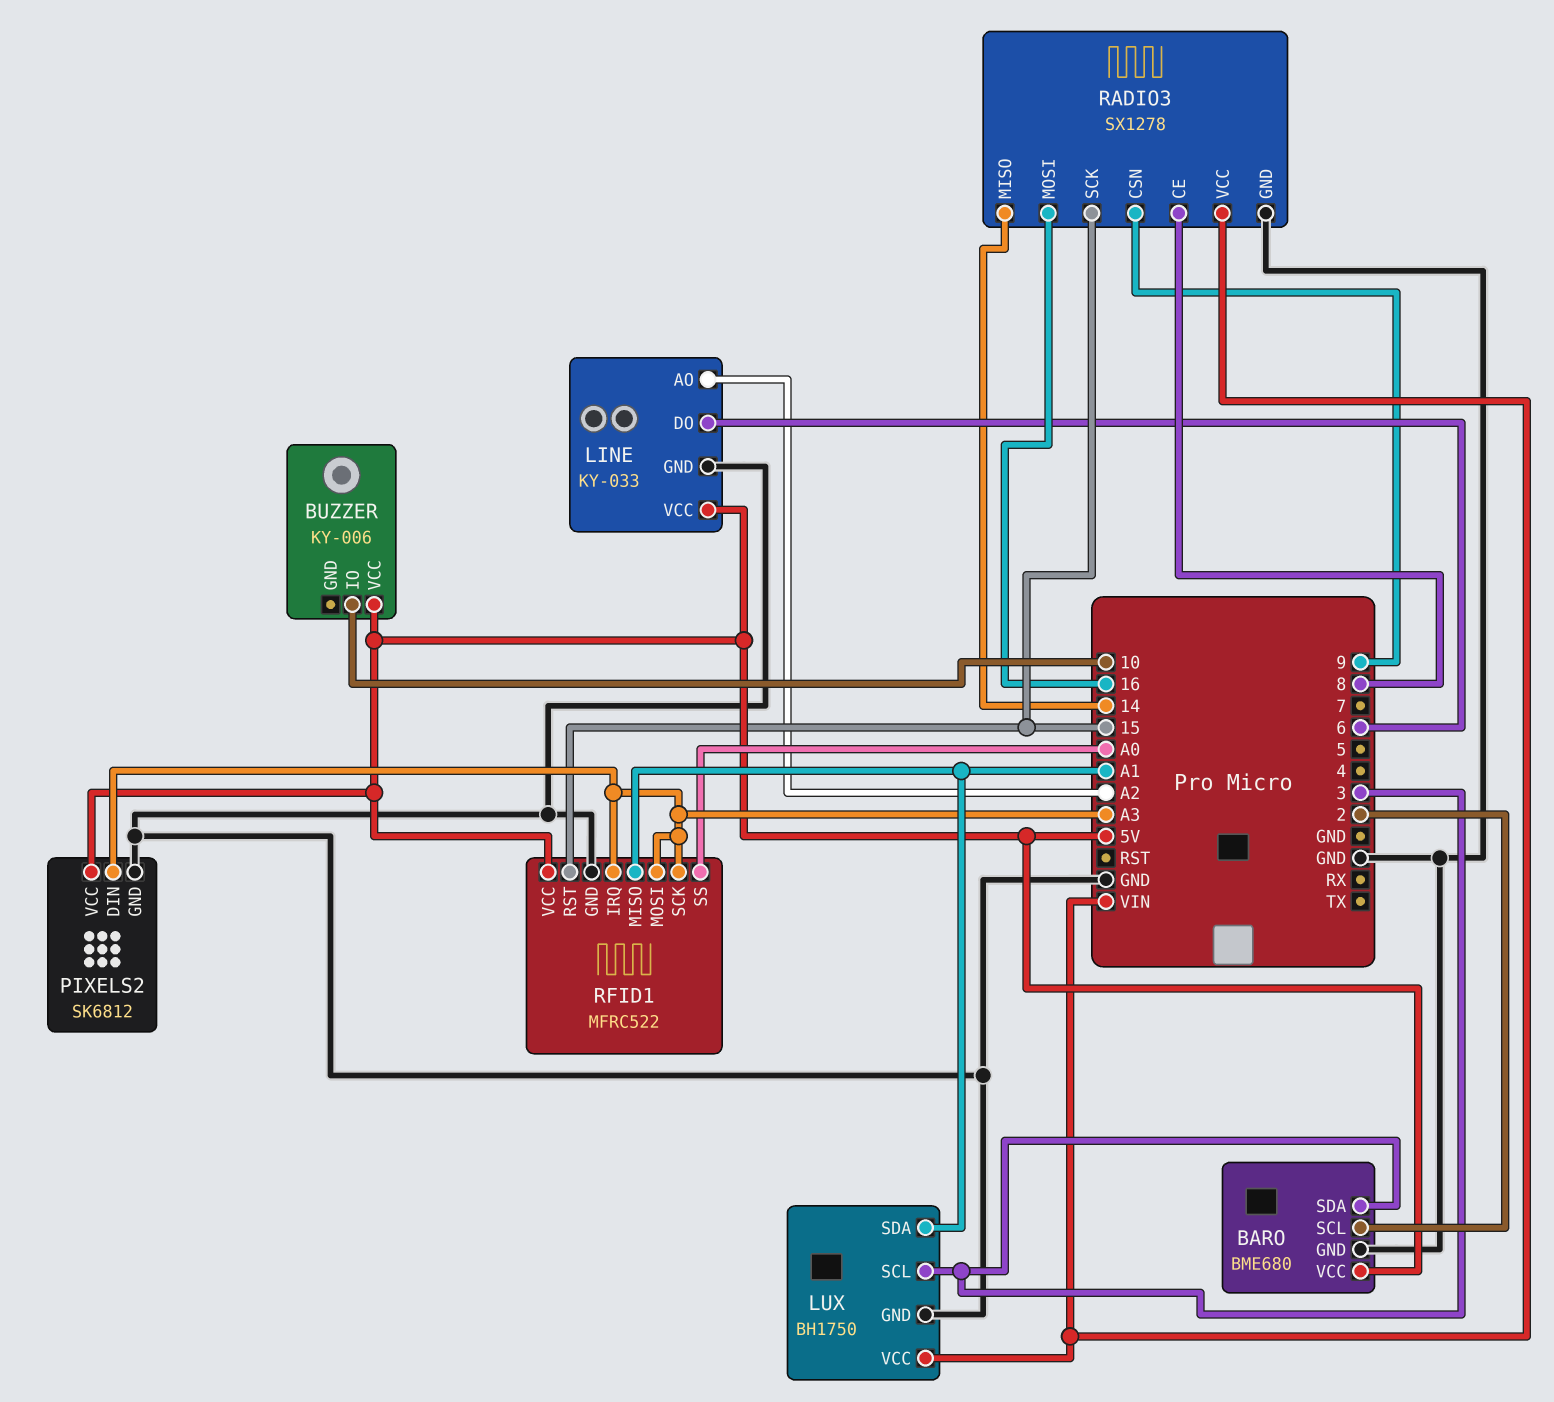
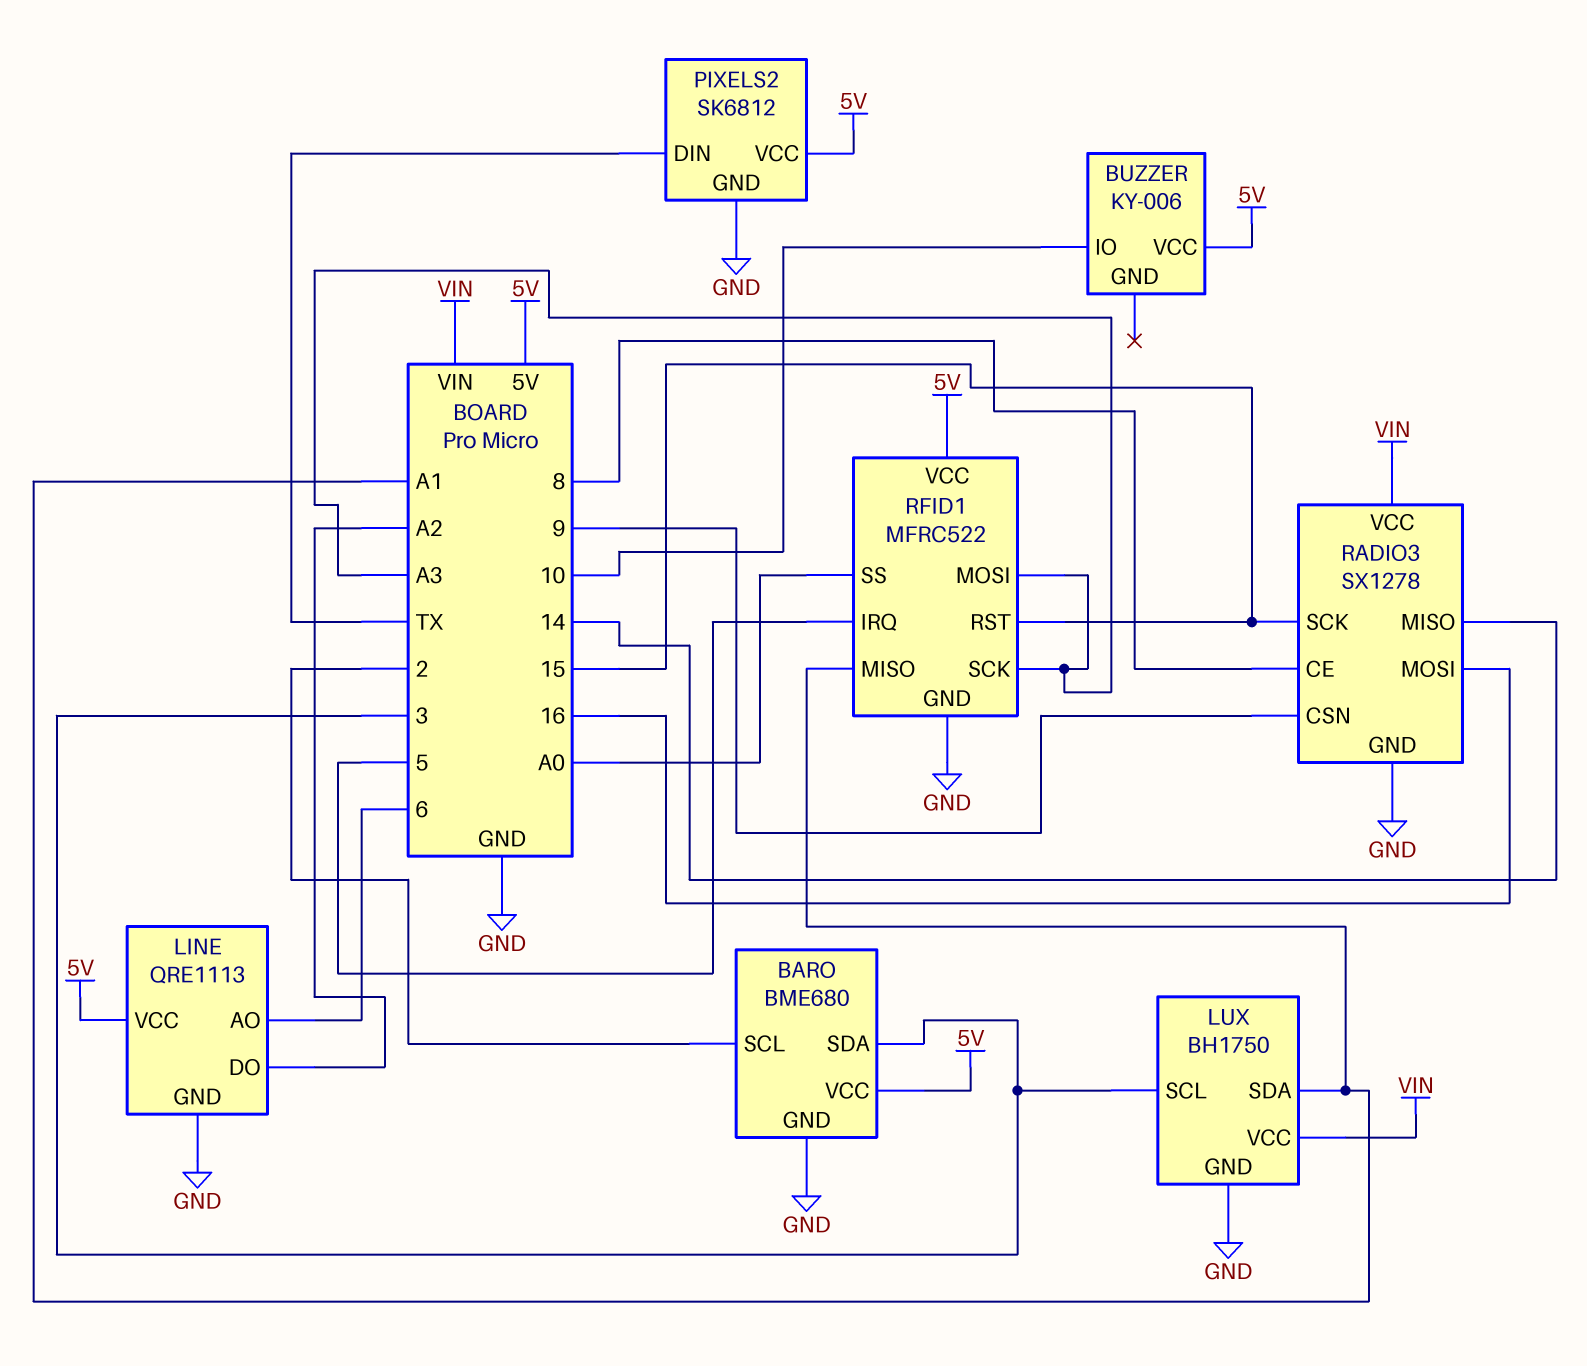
LINE: KY-033 -> QRE1113
LINE pin AO: A2 -> 6
LINE pin DO: 6 -> A2
PIXELS2 pin DIN: A3 -> TX
RFID1 pin IRQ: A3 -> 5

